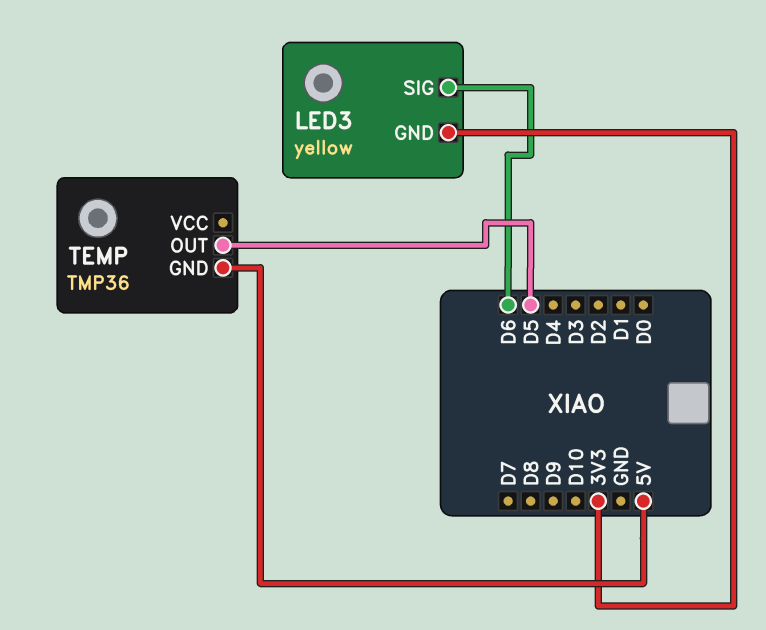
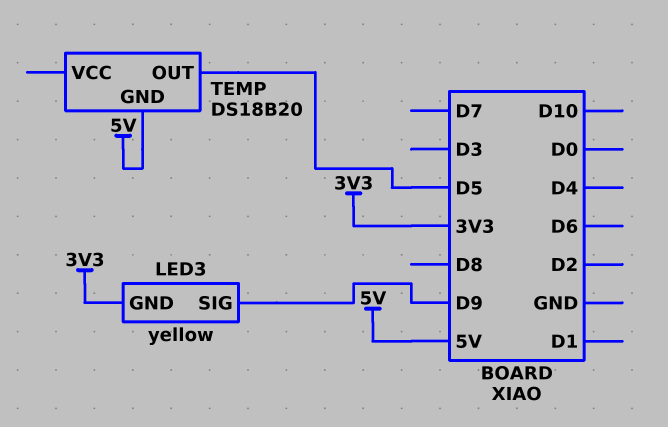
LED3 pin SIG: D6 -> D9
TEMP: TMP36 -> DS18B20

